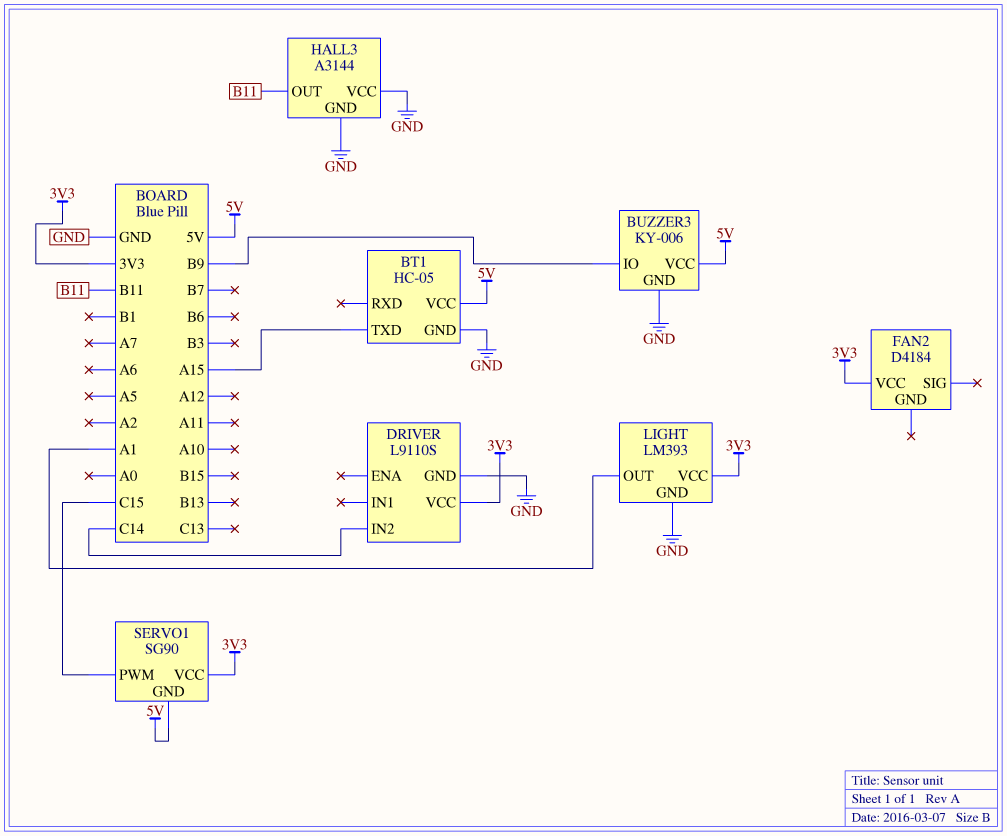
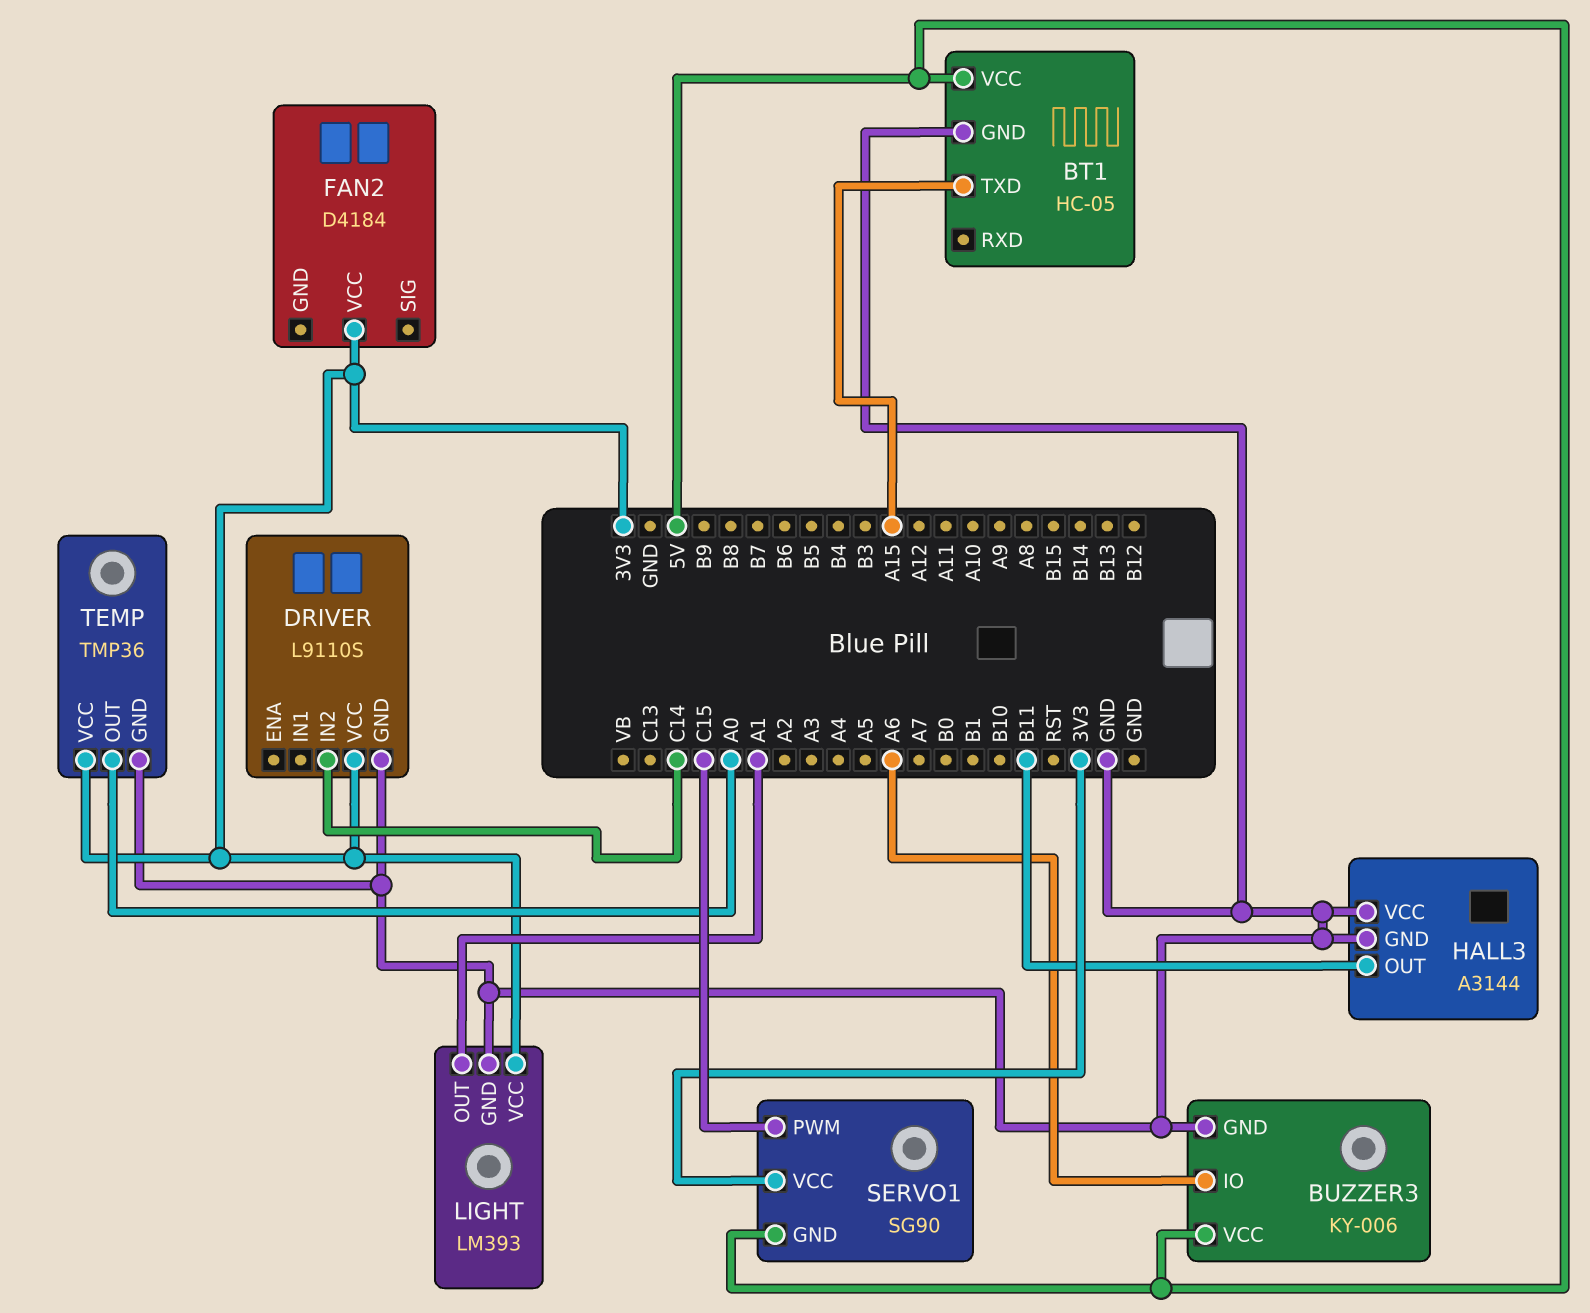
BUZZER3 pin IO: B9 -> A6
TEMP: none -> TMP36
TEMP pin GND: none -> GND
TEMP pin OUT: none -> A0
TEMP pin VCC: none -> 3V3

